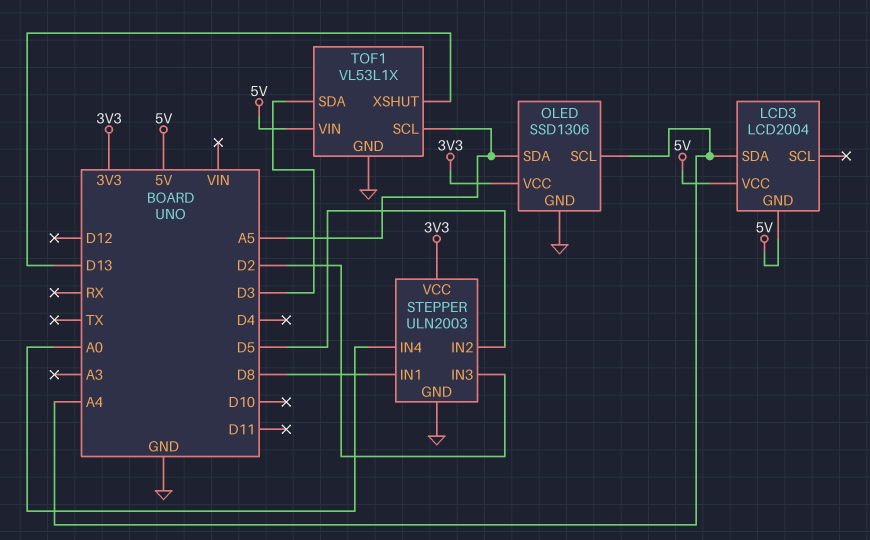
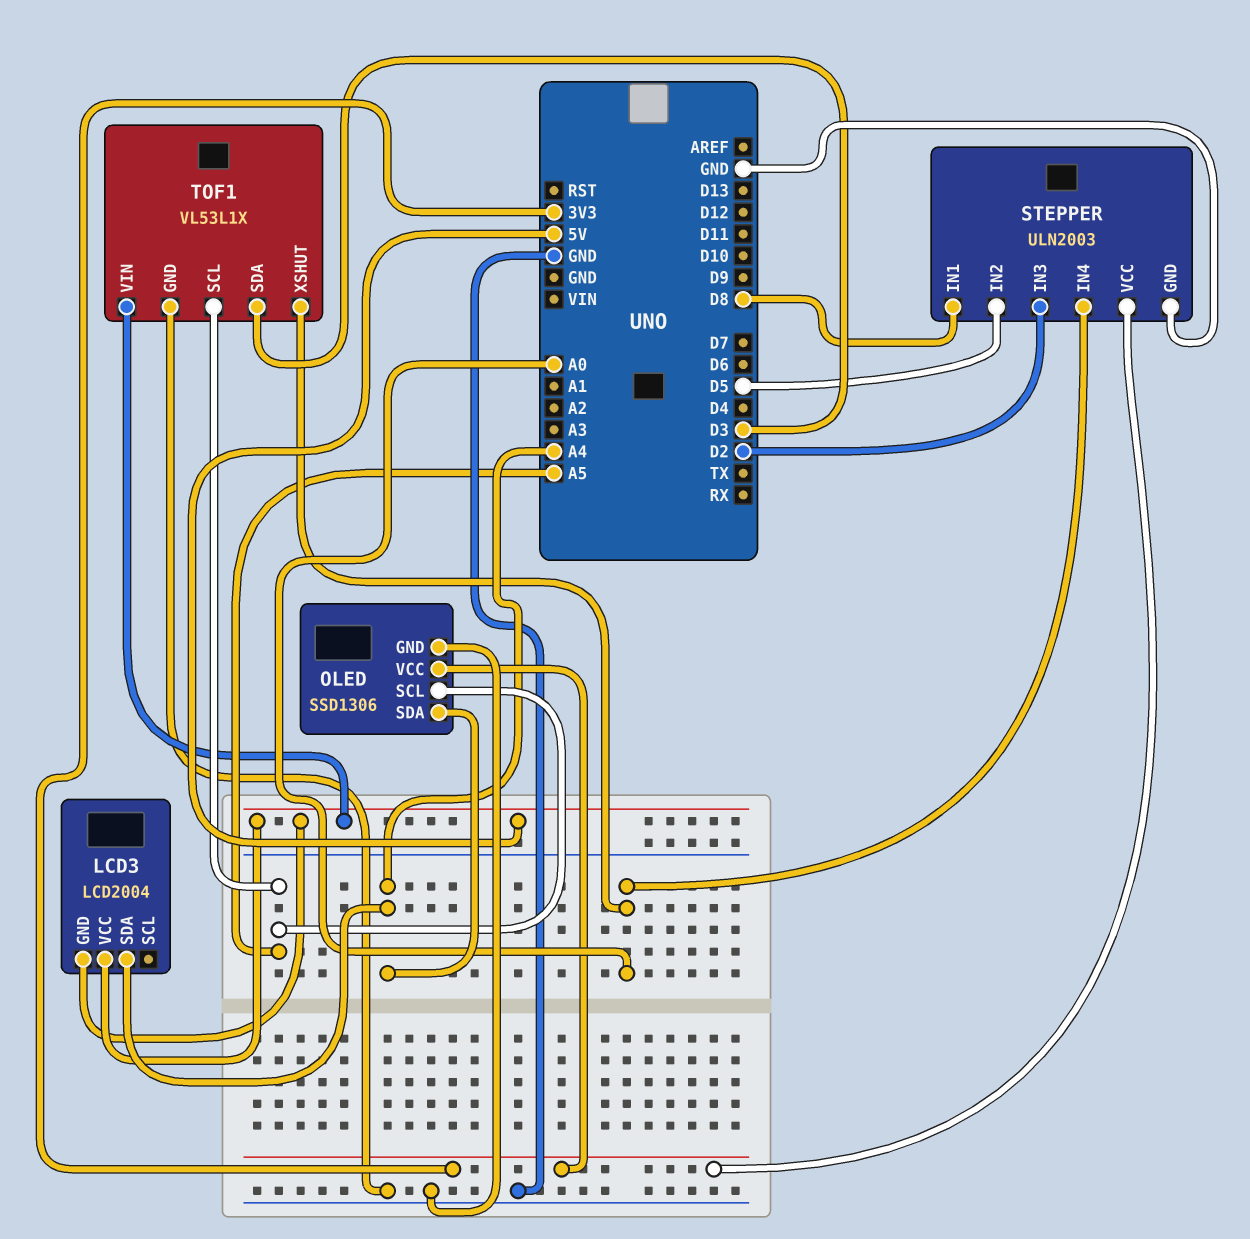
OLED pin SCL: A4 -> A5
OLED pin SDA: A5 -> A4
TOF1 pin XSHUT: D13 -> A0

